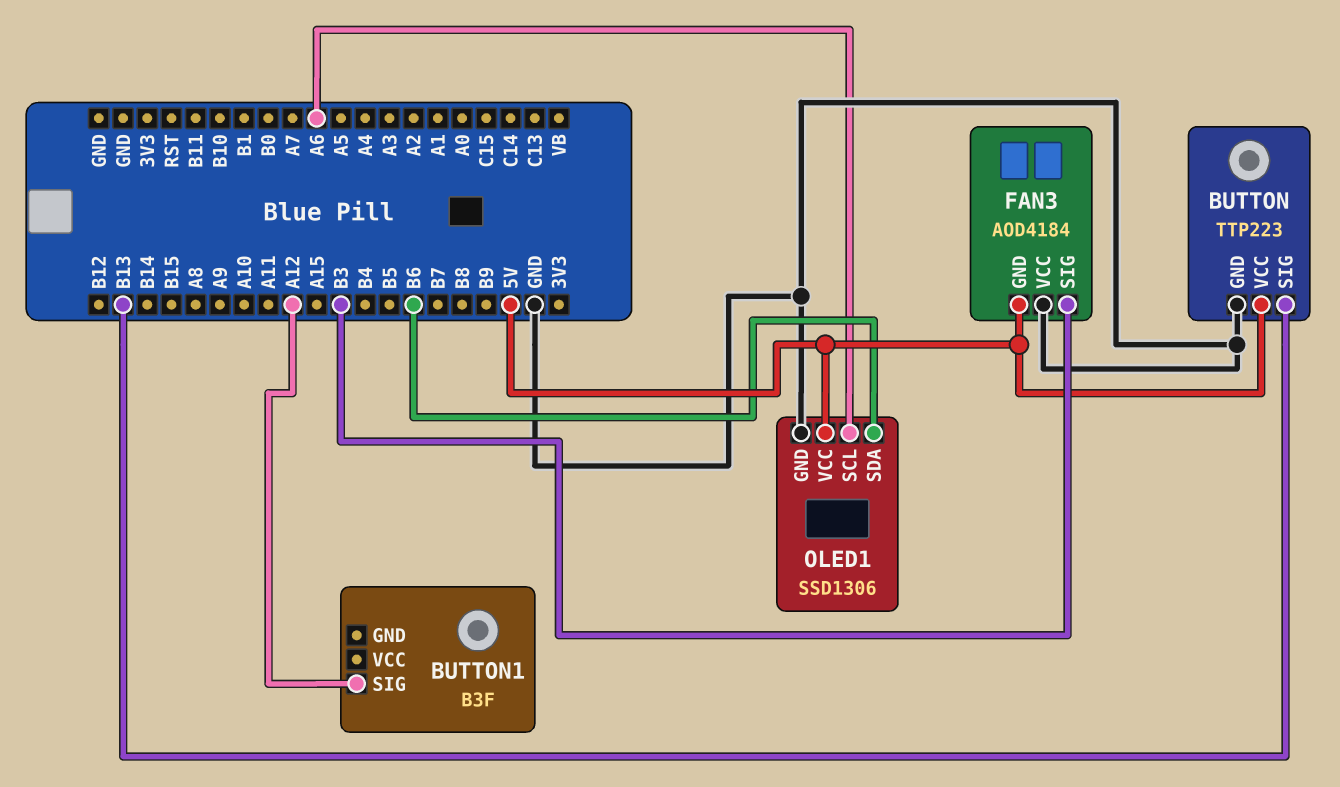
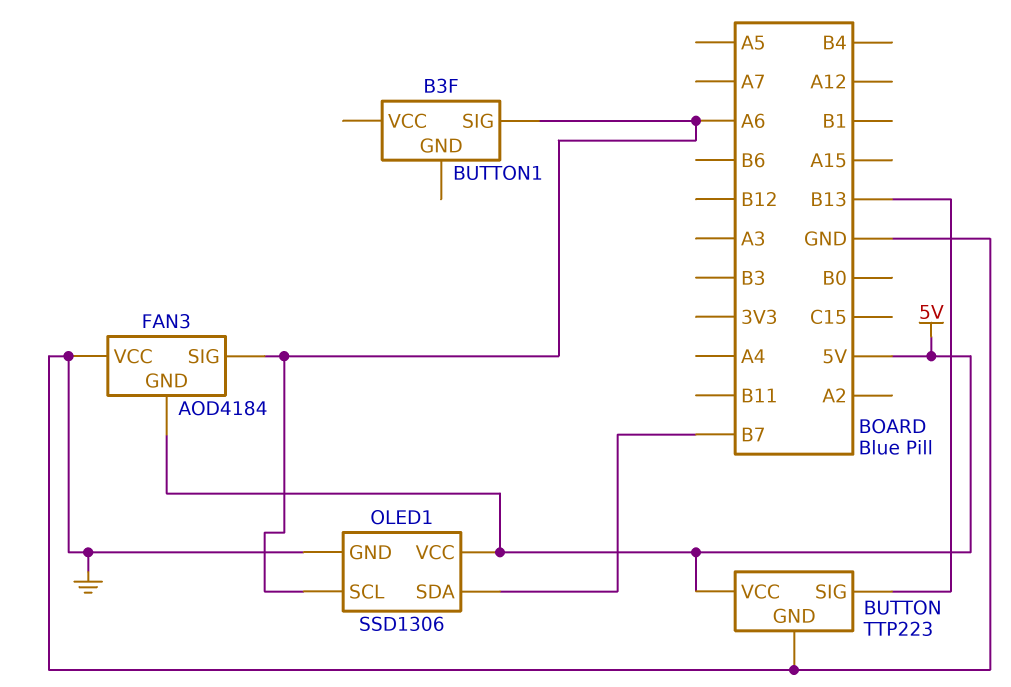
BUTTON1 pin SIG: A12 -> A6
FAN3 pin SIG: B3 -> A6
OLED1 pin SDA: B6 -> B7

